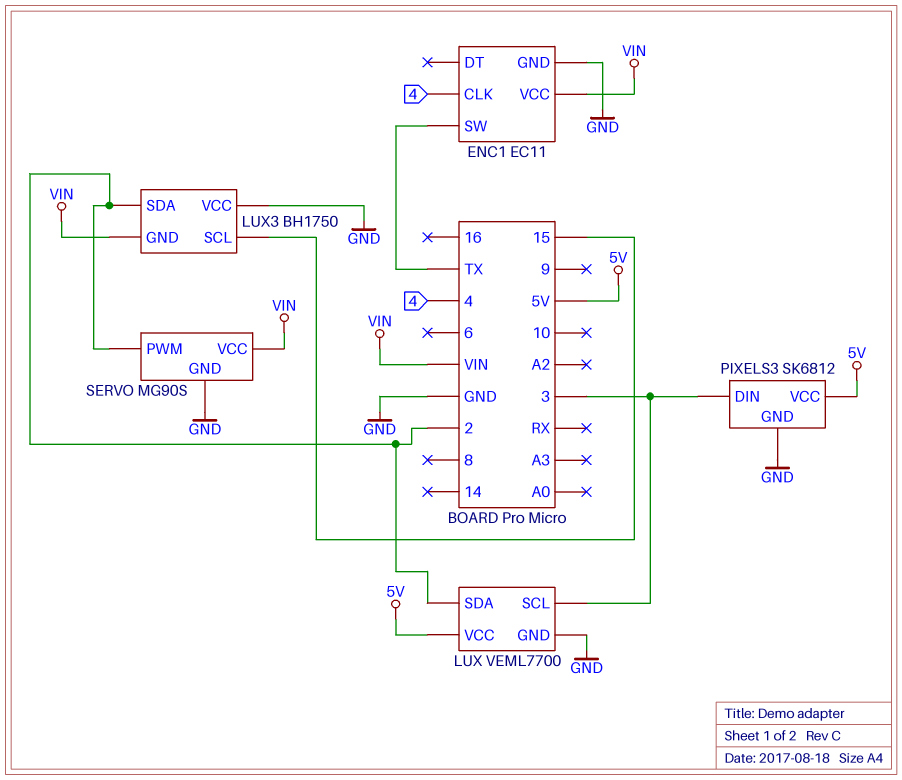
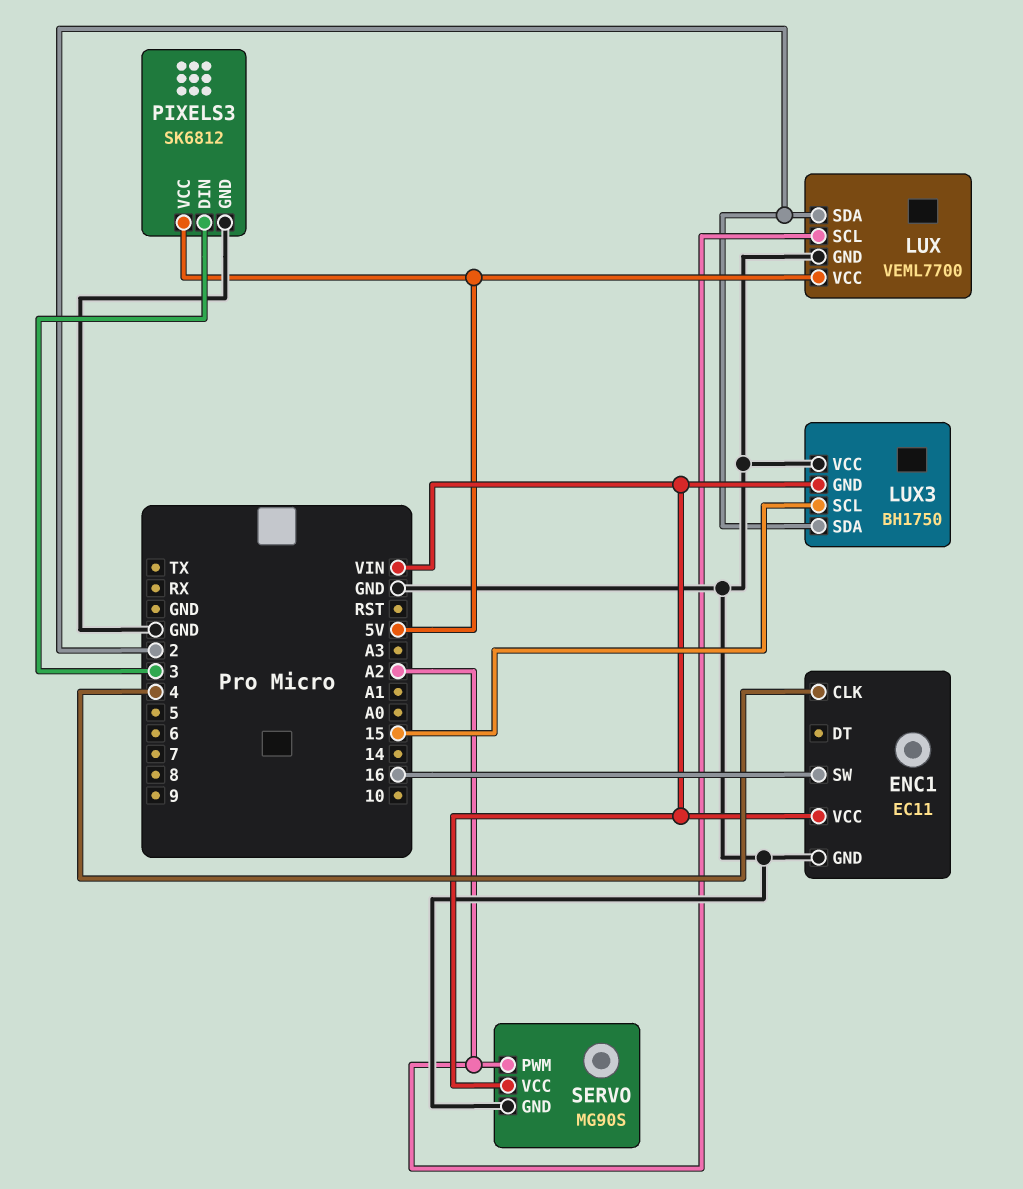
ENC1 pin SW: TX -> 16
LUX pin SCL: 3 -> A2
SERVO pin PWM: 2 -> A2

